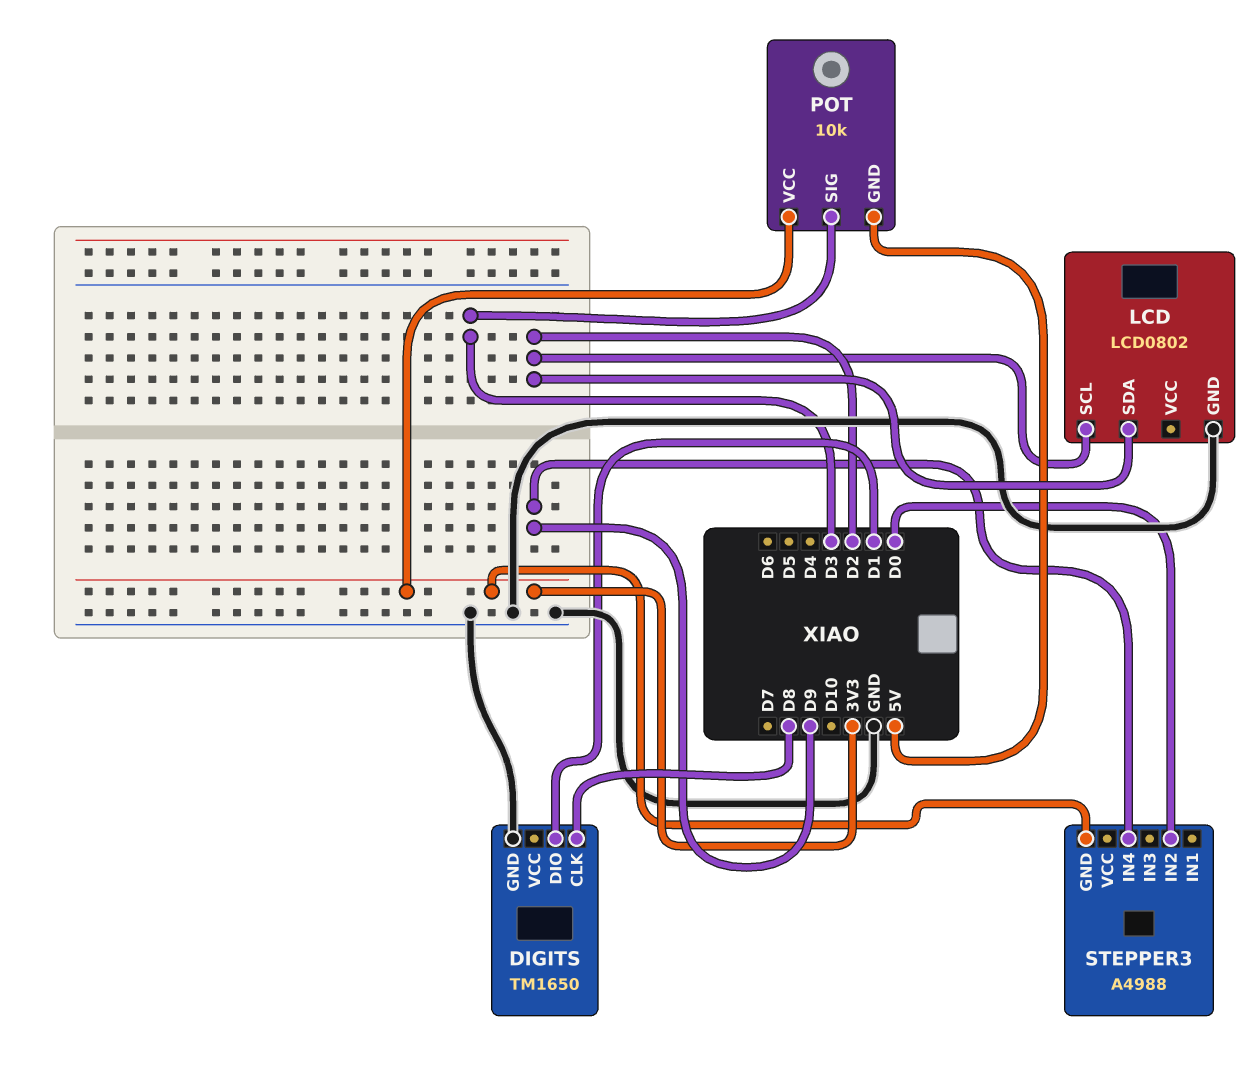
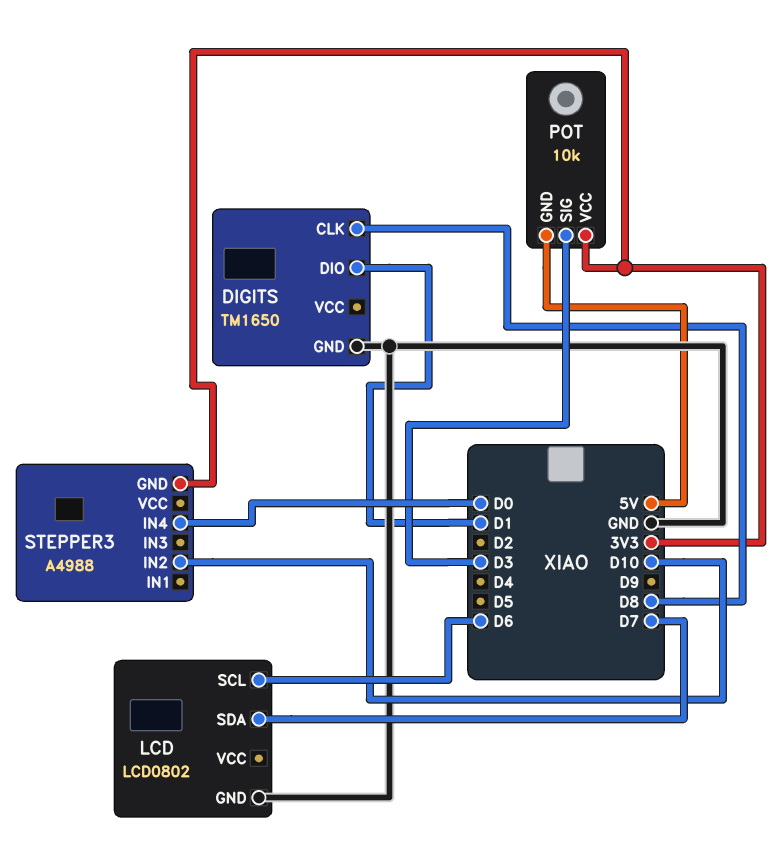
LCD pin SCL: D2 -> D6
LCD pin SDA: D2 -> D7
STEPPER3 pin IN2: D0 -> D10
STEPPER3 pin IN4: D9 -> D0

